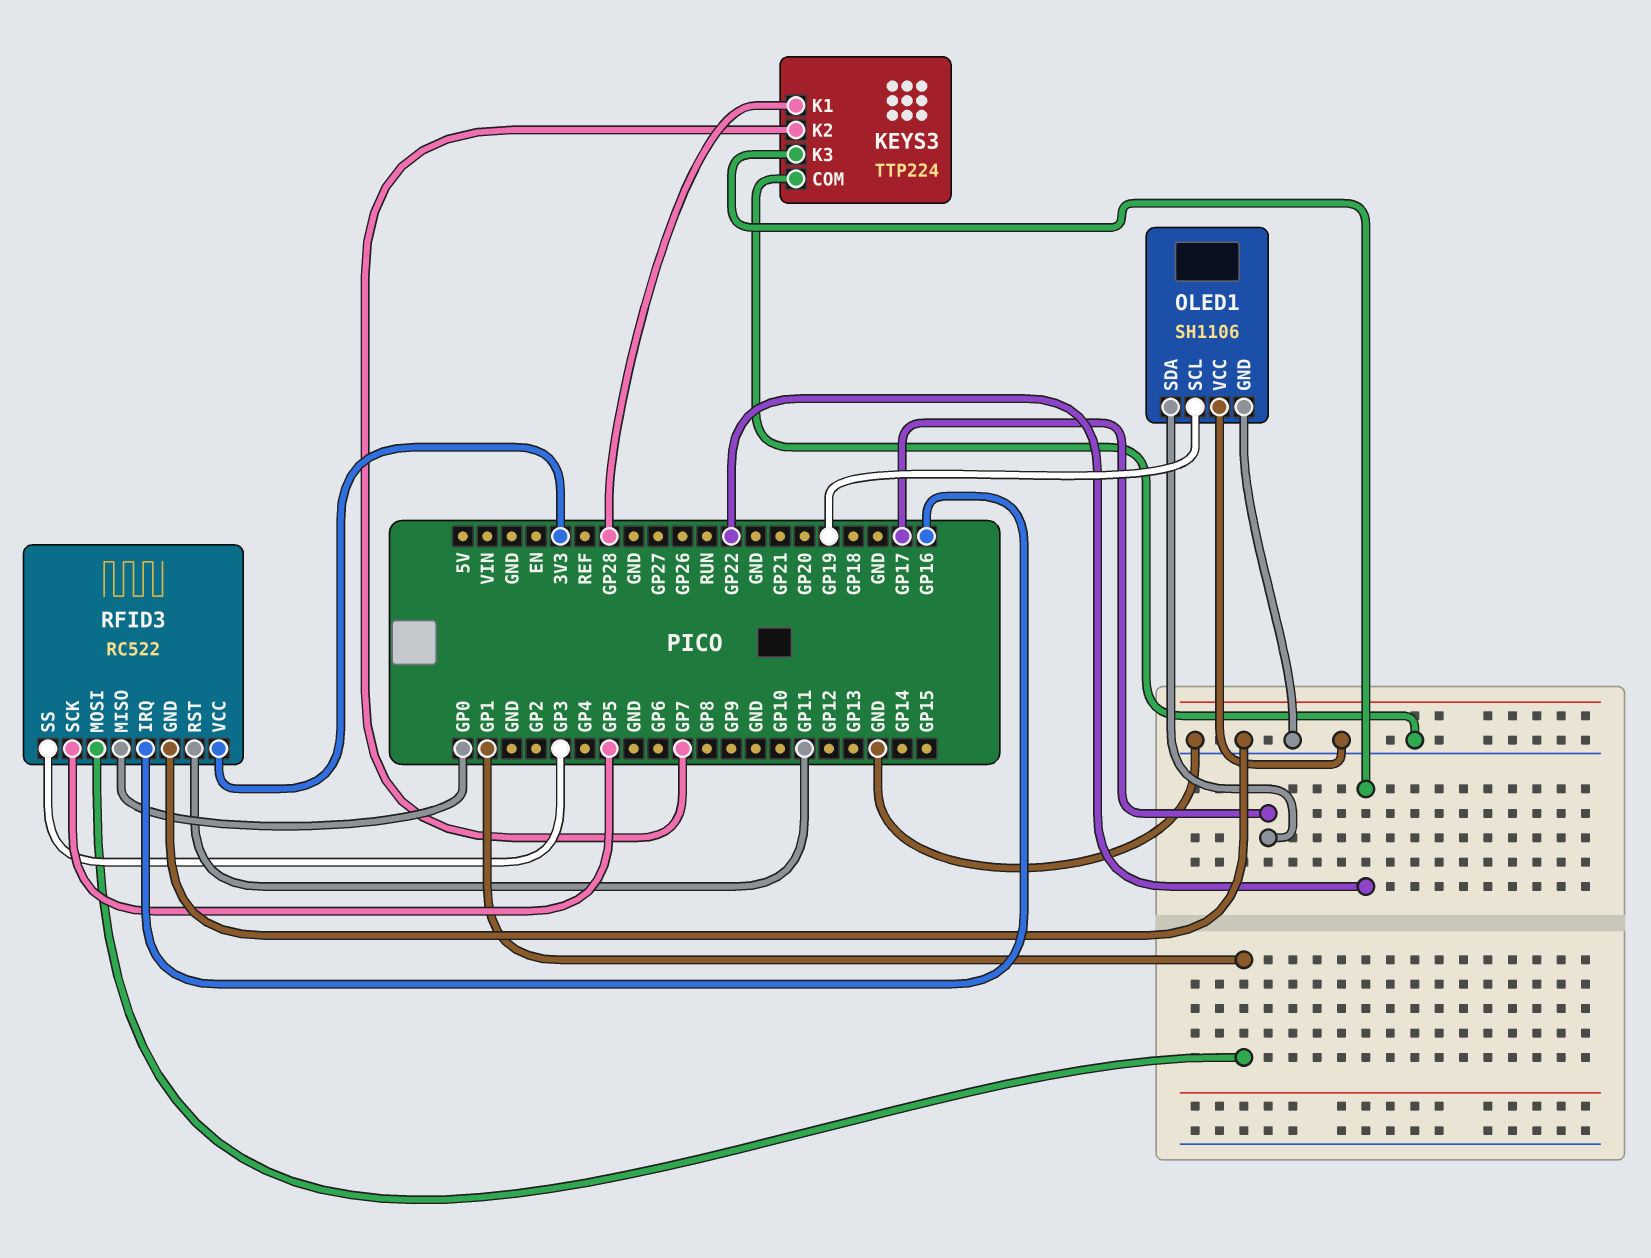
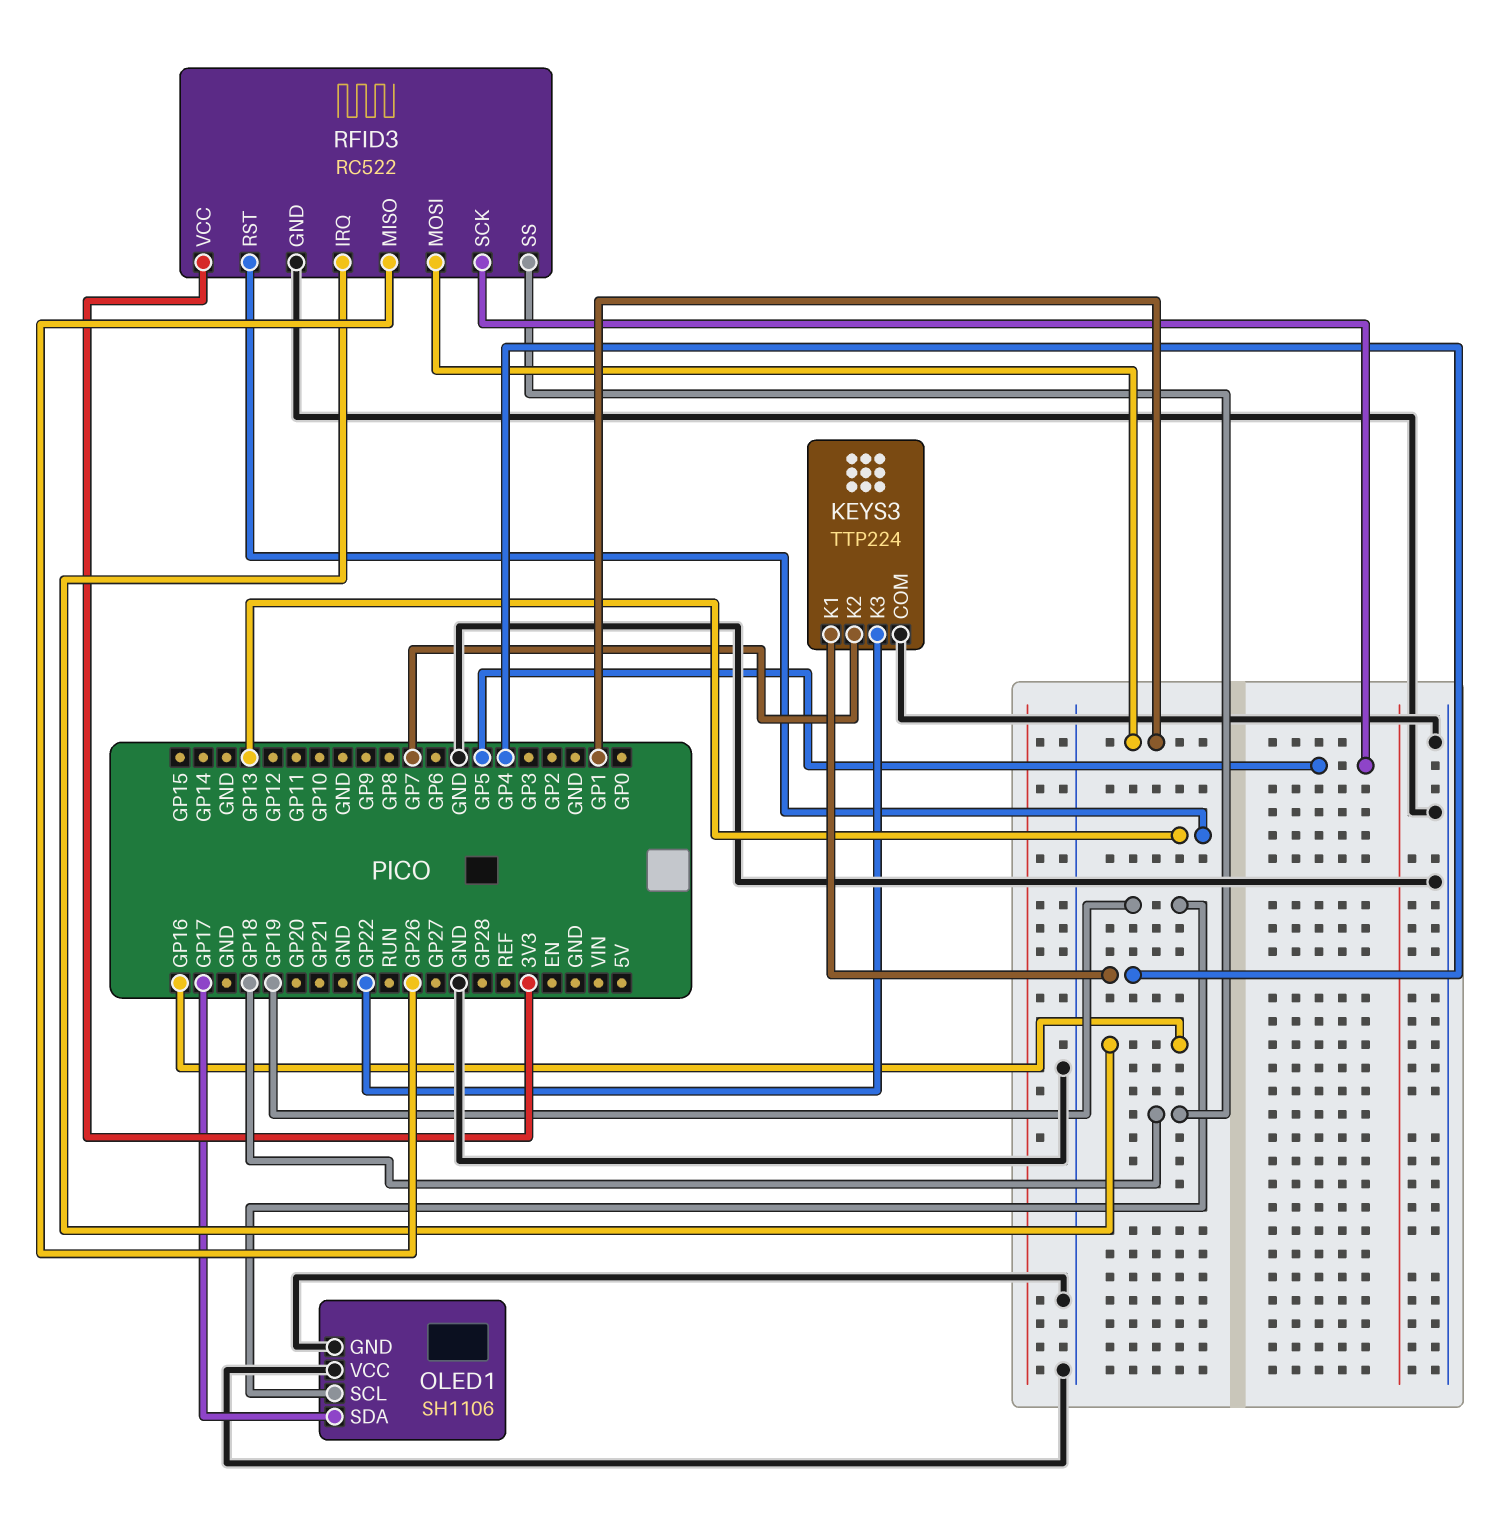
KEYS3 pin K1: GP28 -> GP4
RFID3 pin MISO: GP0 -> GP26
RFID3 pin RST: GP11 -> GP13
RFID3 pin SS: GP3 -> GP18

